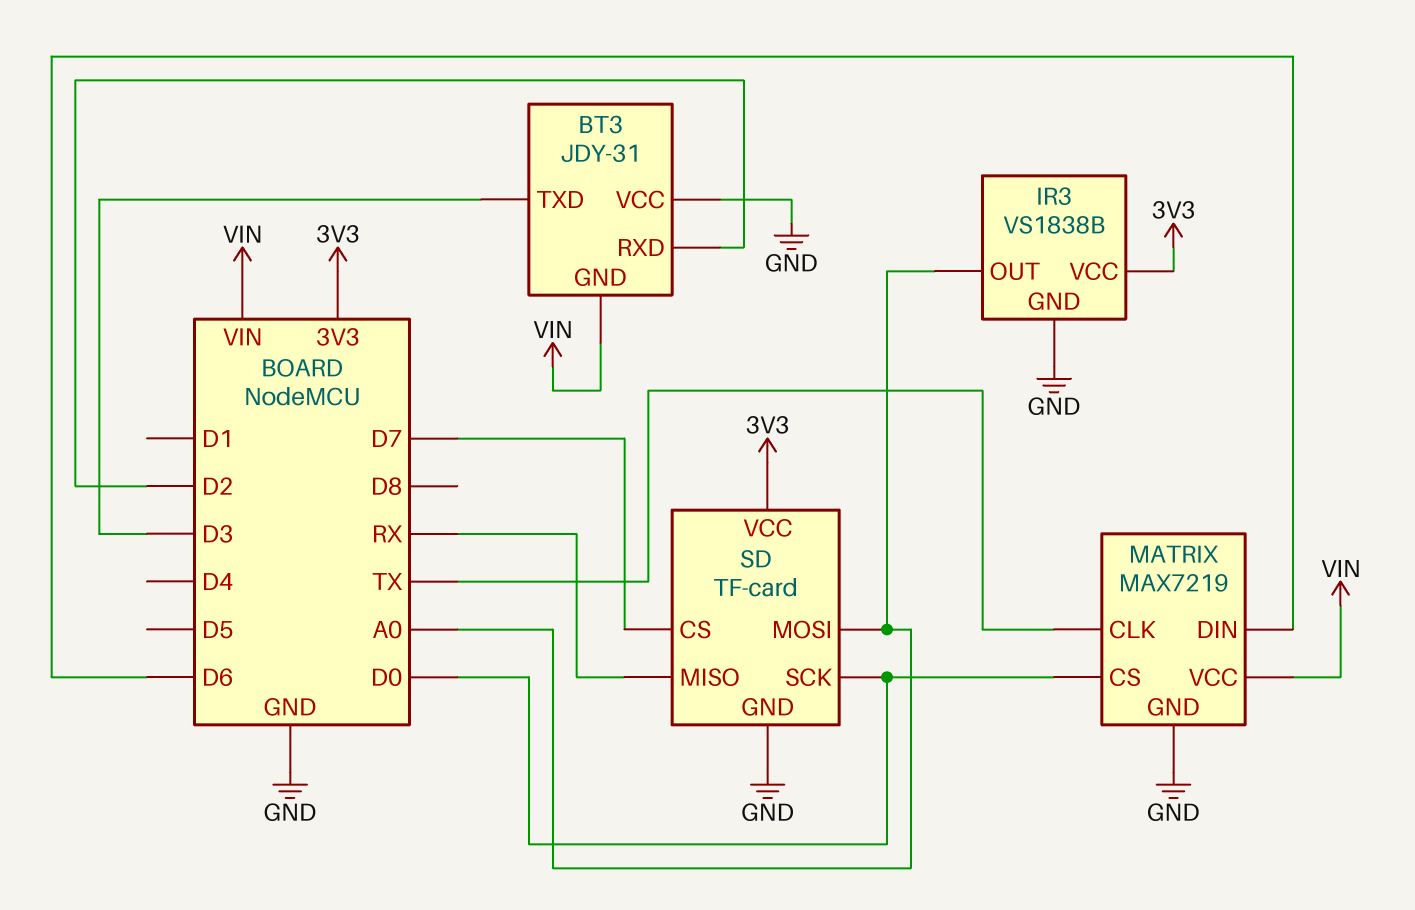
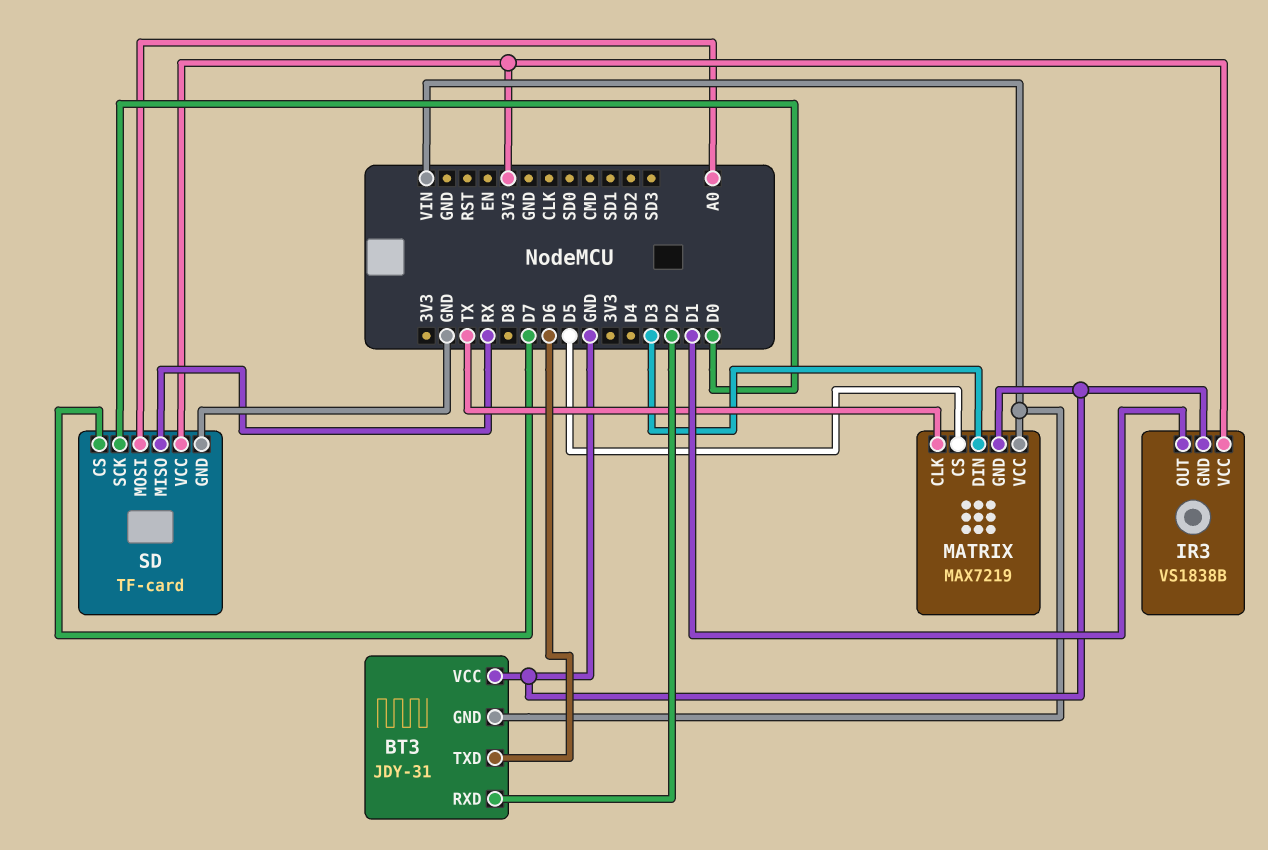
BT3 pin TXD: D3 -> D6
IR3 pin OUT: A0 -> D1
MATRIX pin CS: D0 -> D5
MATRIX pin DIN: D6 -> D3

